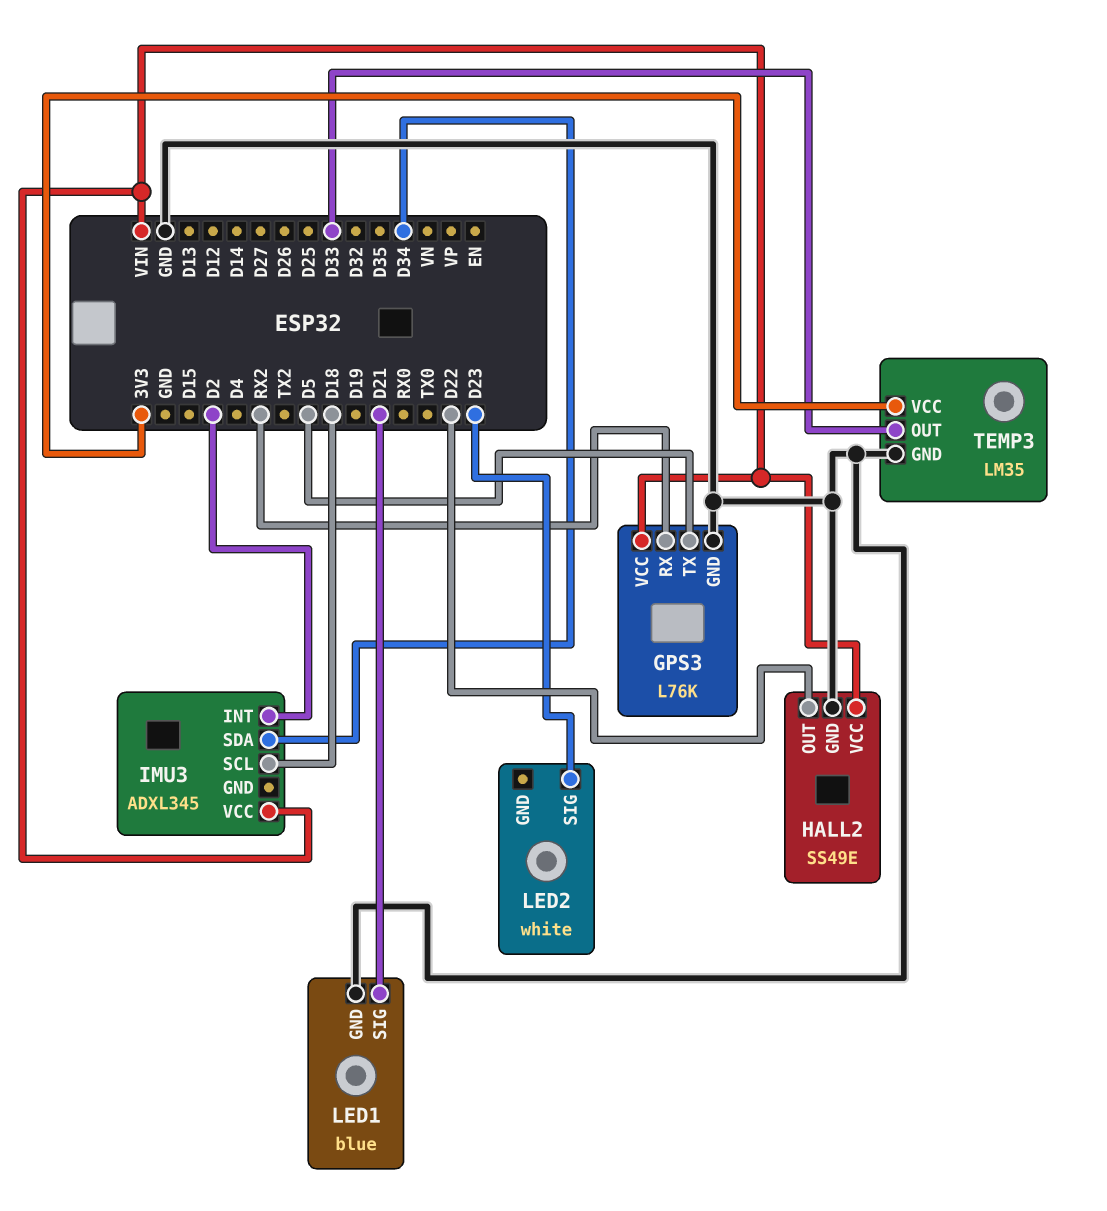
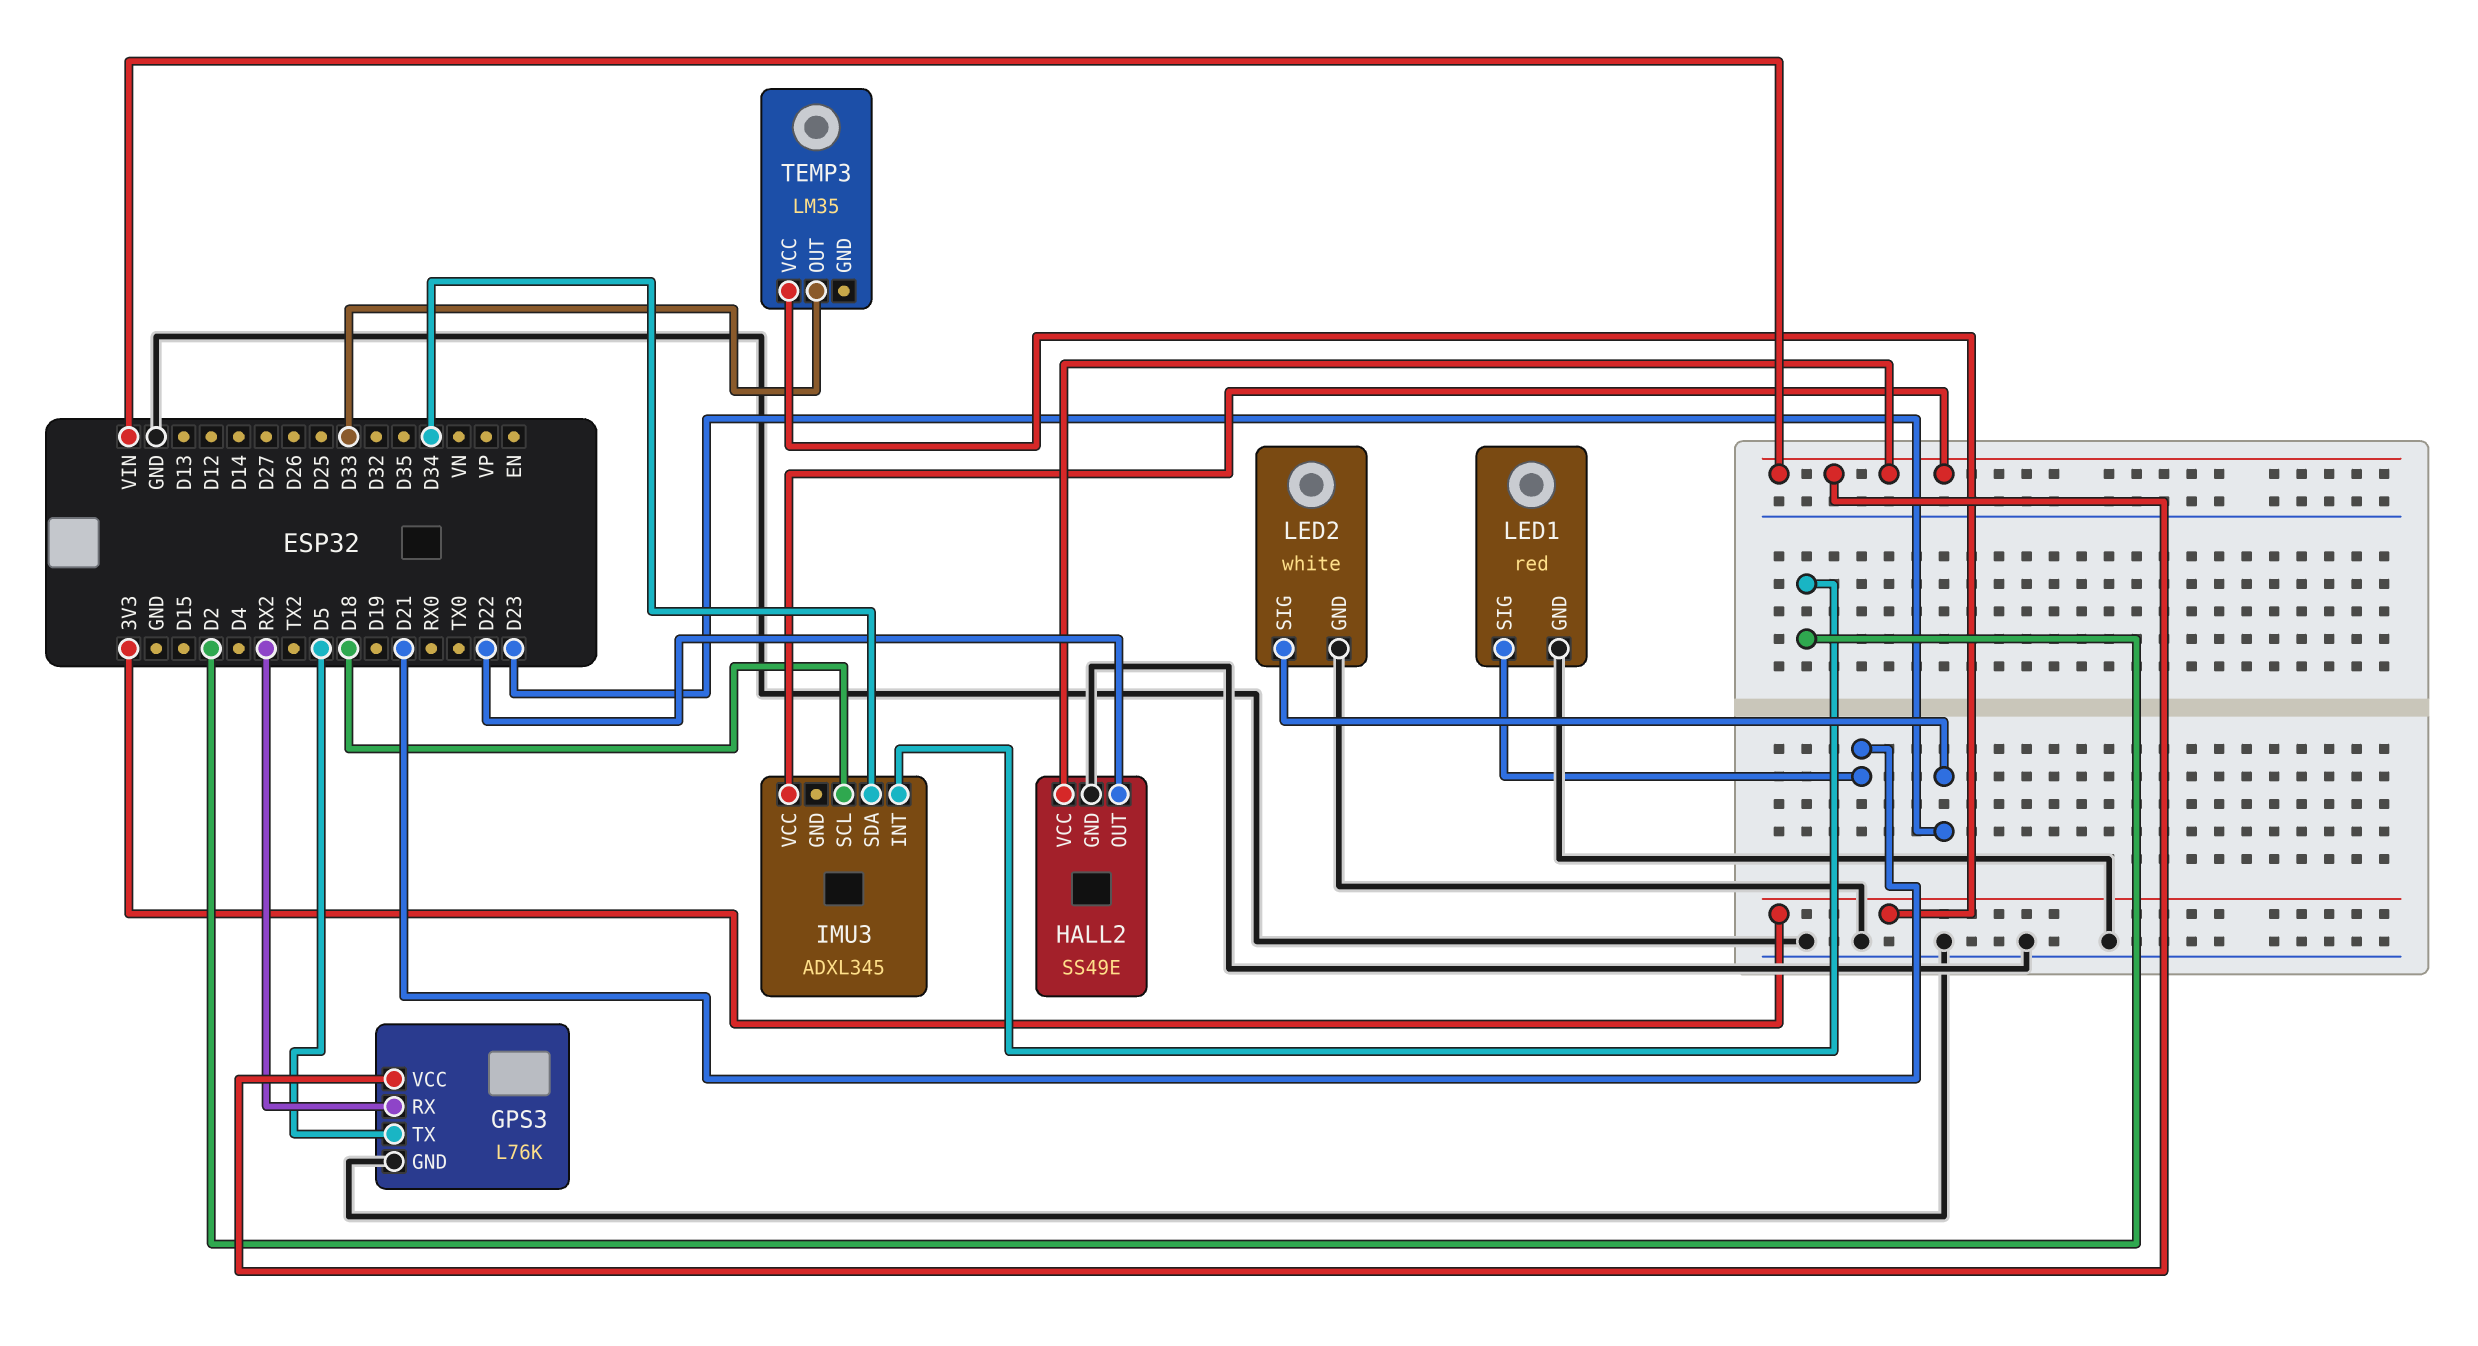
LED1: blue -> red
LED2 pin GND: none -> GND
TEMP3 pin GND: GND -> none

